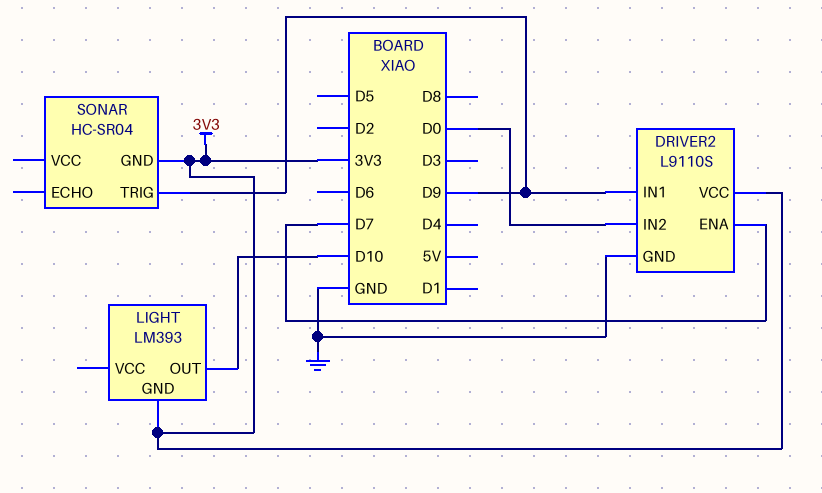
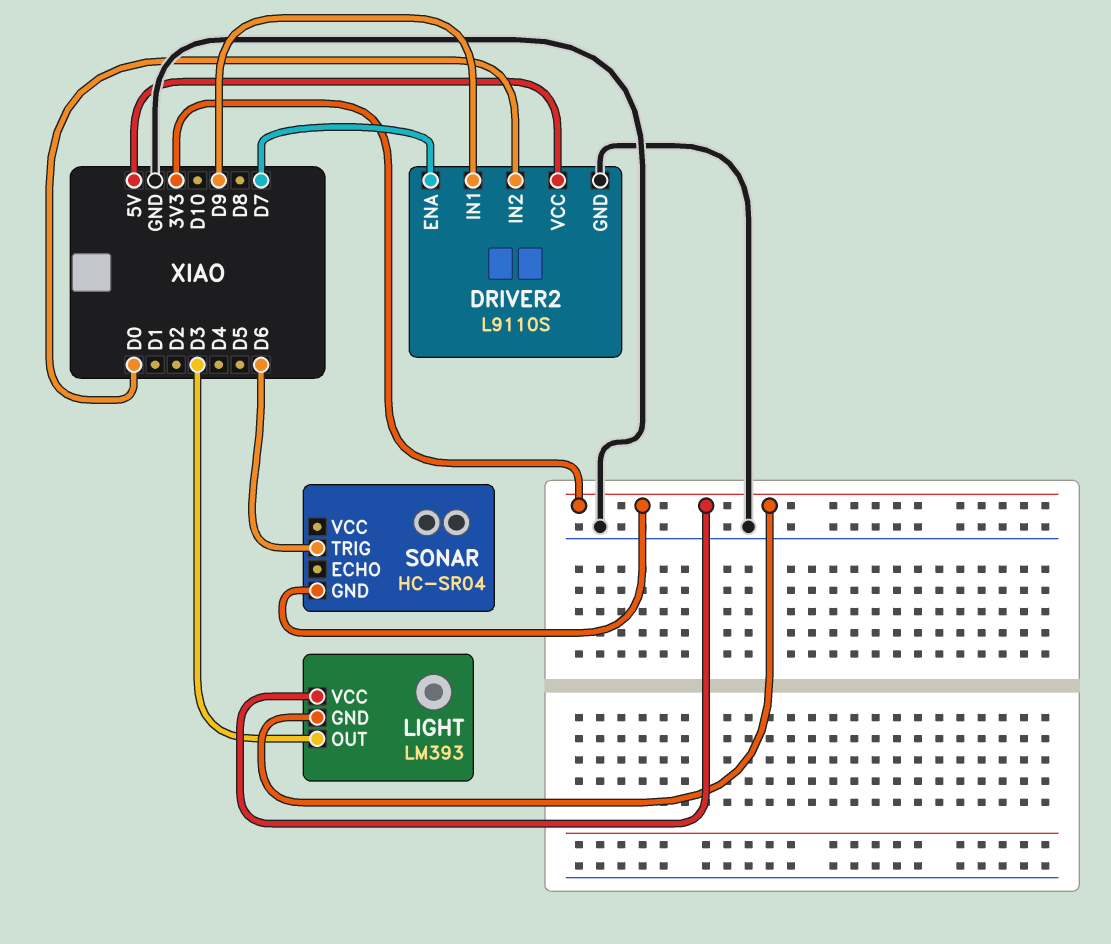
DRIVER2 pin VCC: 3V3 -> 5V
LIGHT pin OUT: D10 -> D3
LIGHT pin VCC: none -> 3V3
SONAR pin TRIG: D9 -> D6

